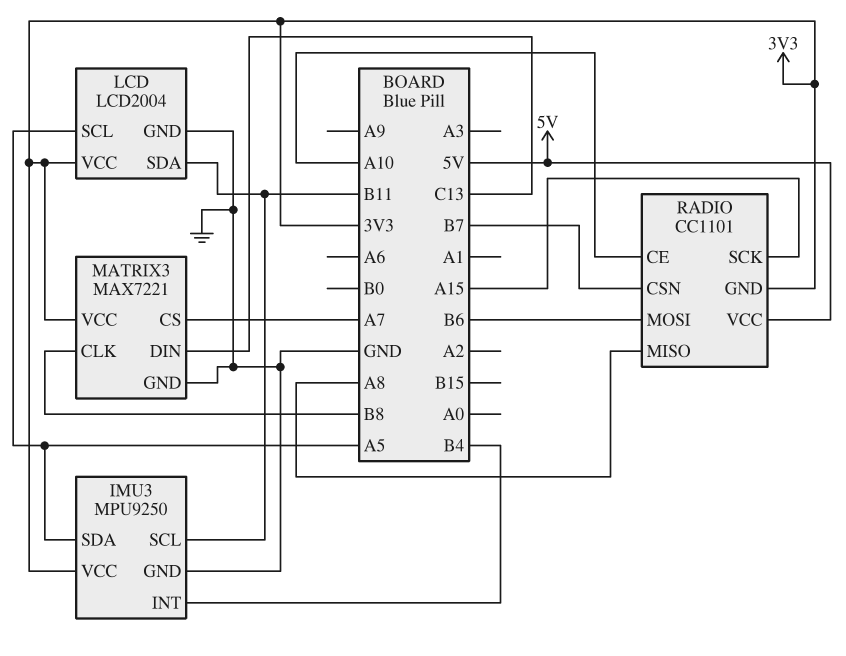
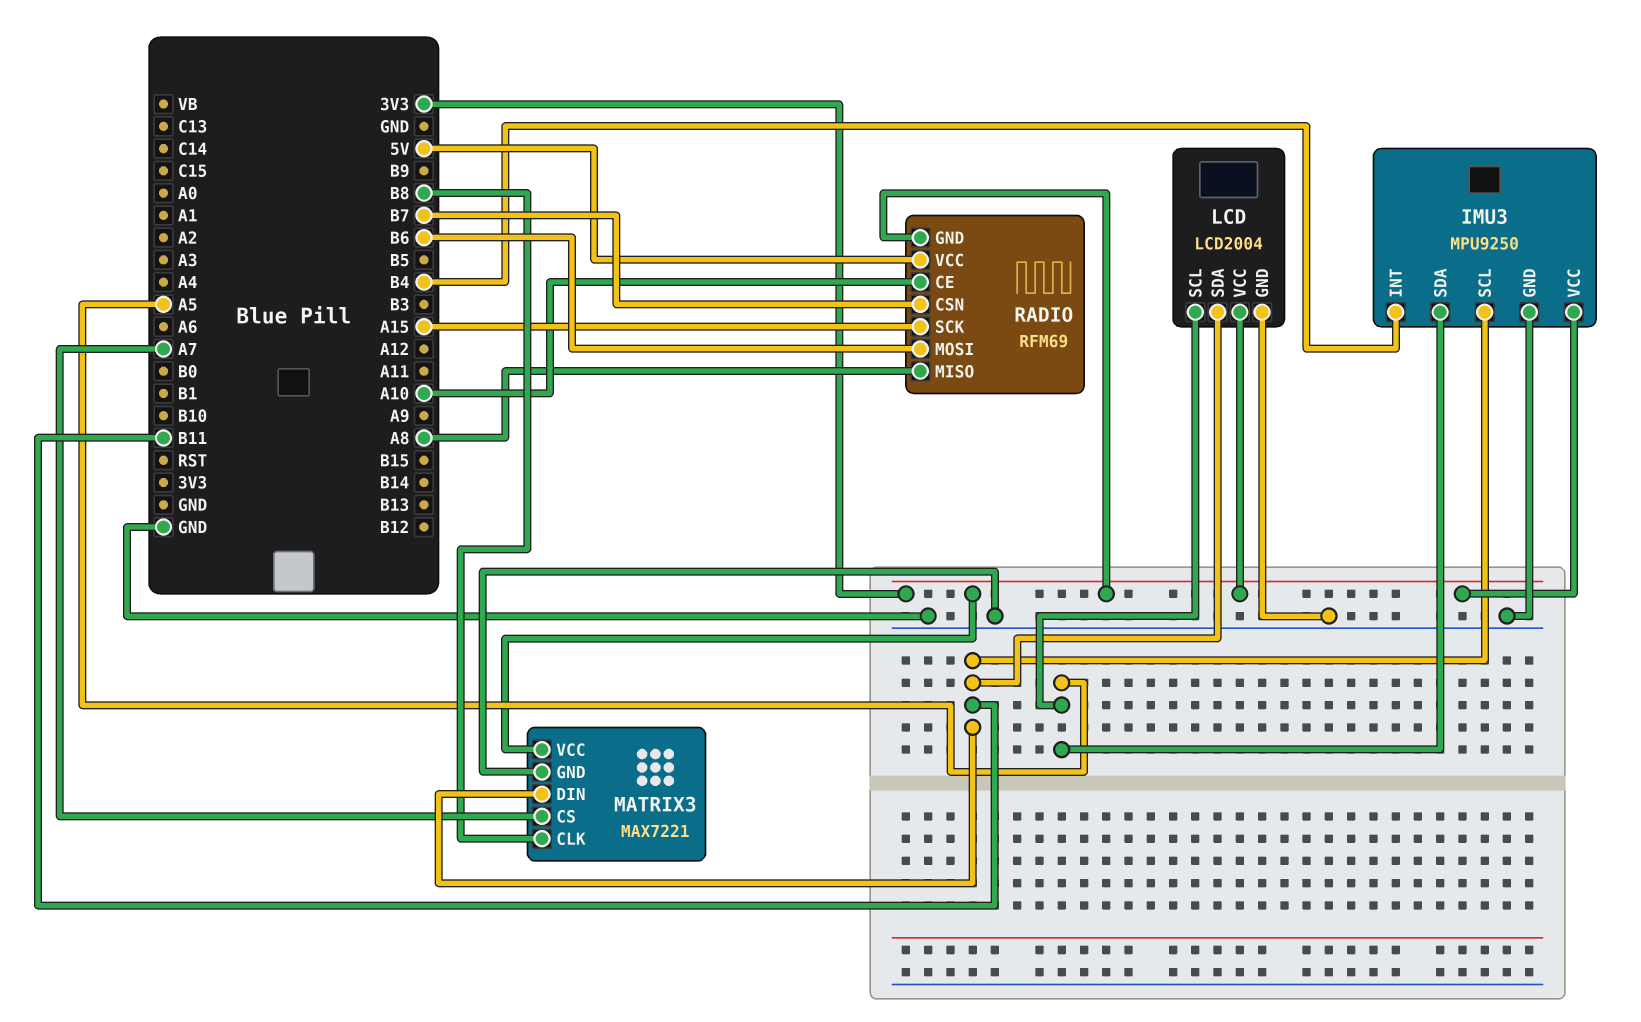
MATRIX3 pin DIN: C13 -> B11
RADIO: CC1101 -> RFM69

